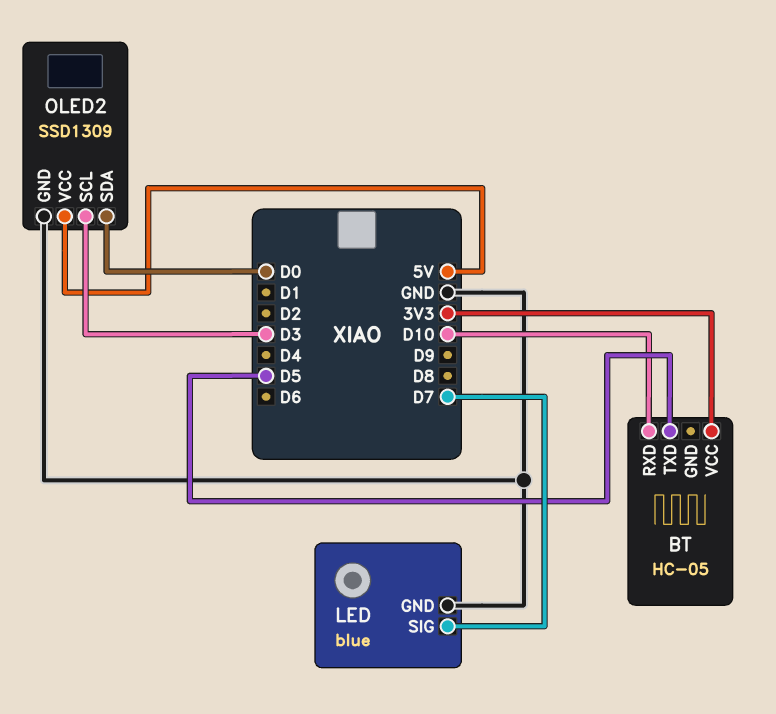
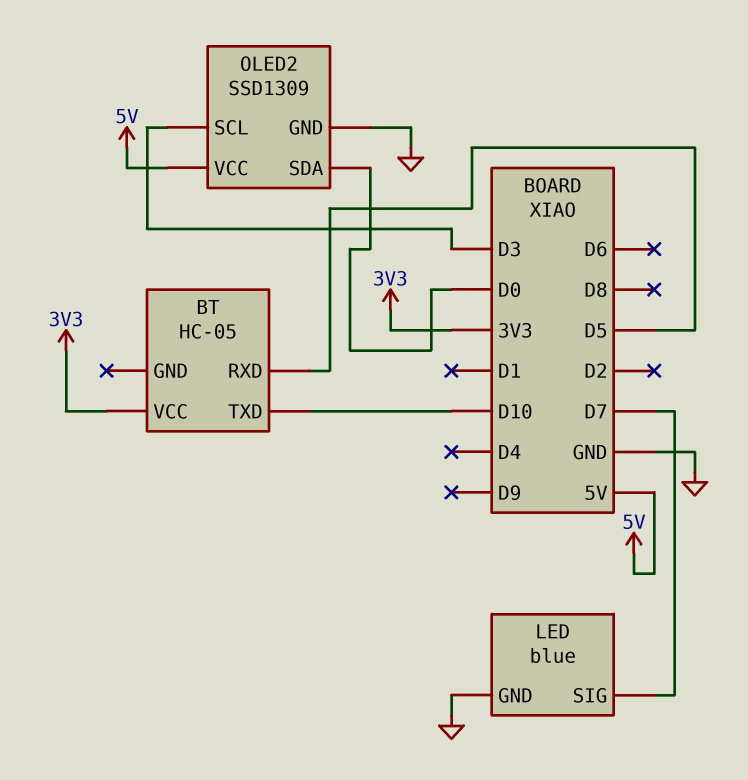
BT pin RXD: D10 -> D5
BT pin TXD: D5 -> D10

